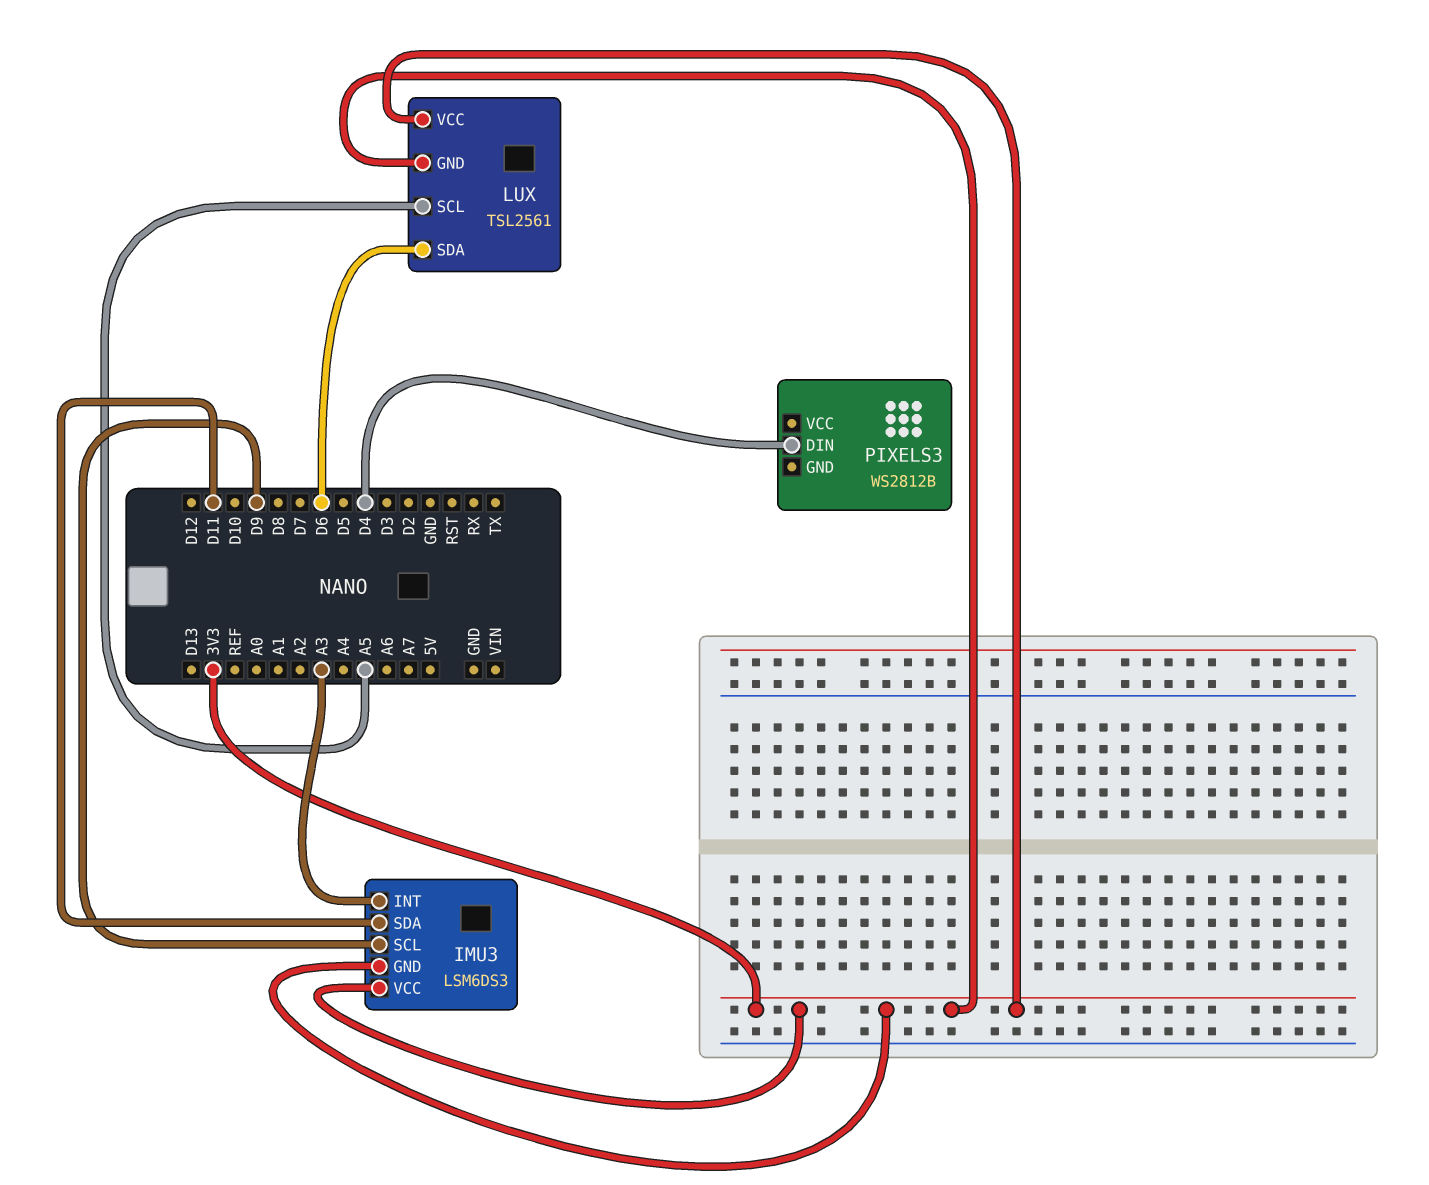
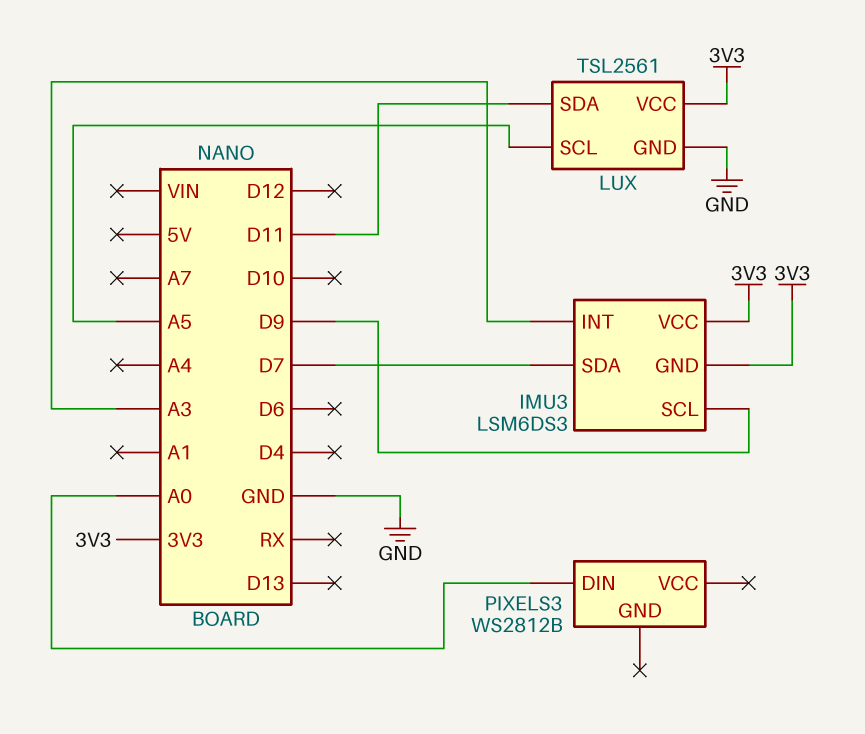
IMU3 pin SDA: D11 -> D7
LUX pin GND: 3V3 -> GND
LUX pin SDA: D6 -> D11
PIXELS3 pin DIN: D4 -> A0

